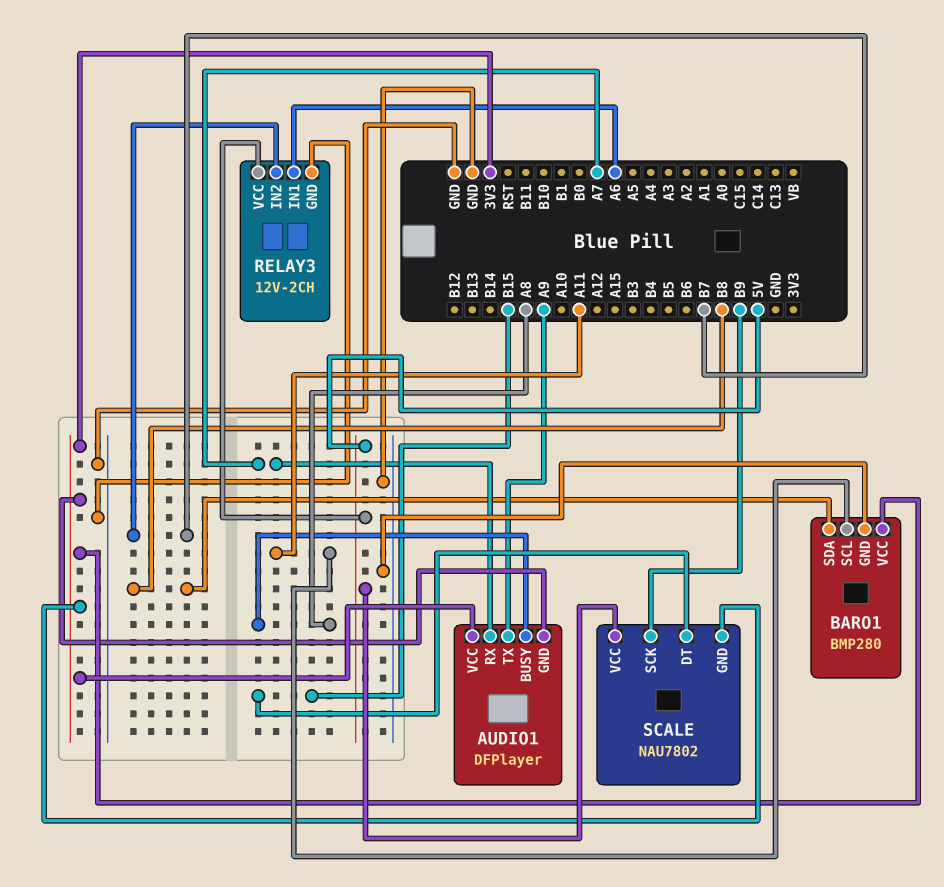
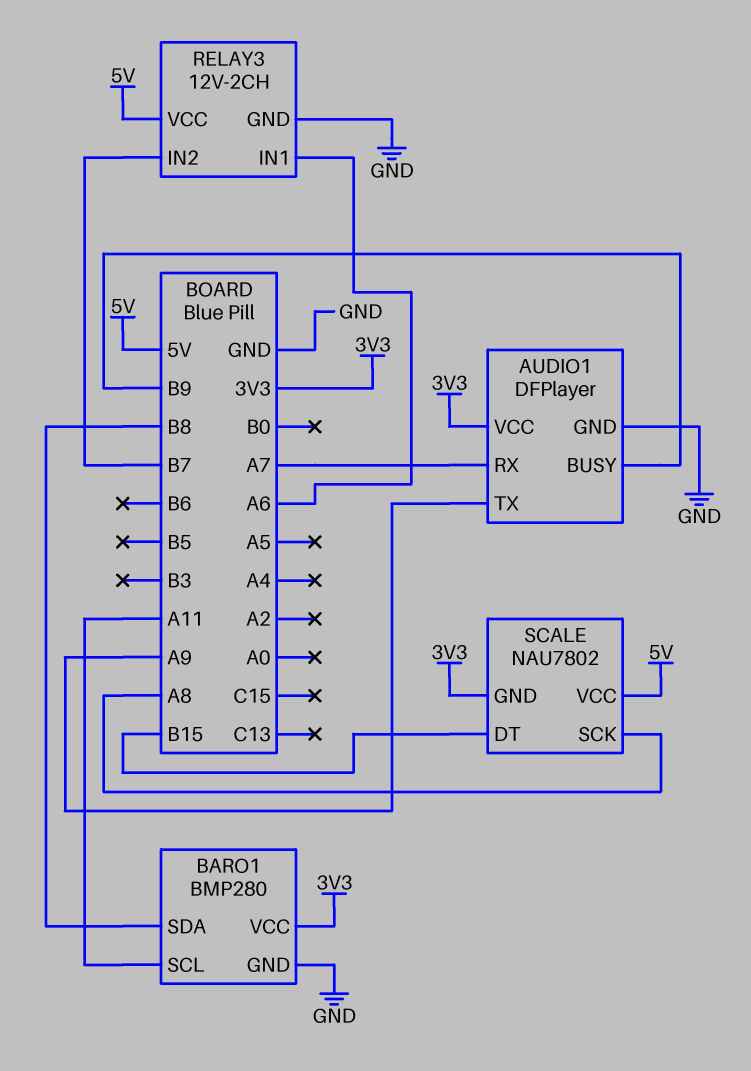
AUDIO1 pin BUSY: A8 -> B9
AUDIO1 pin GND: 3V3 -> GND
SCALE pin SCK: B9 -> A8

